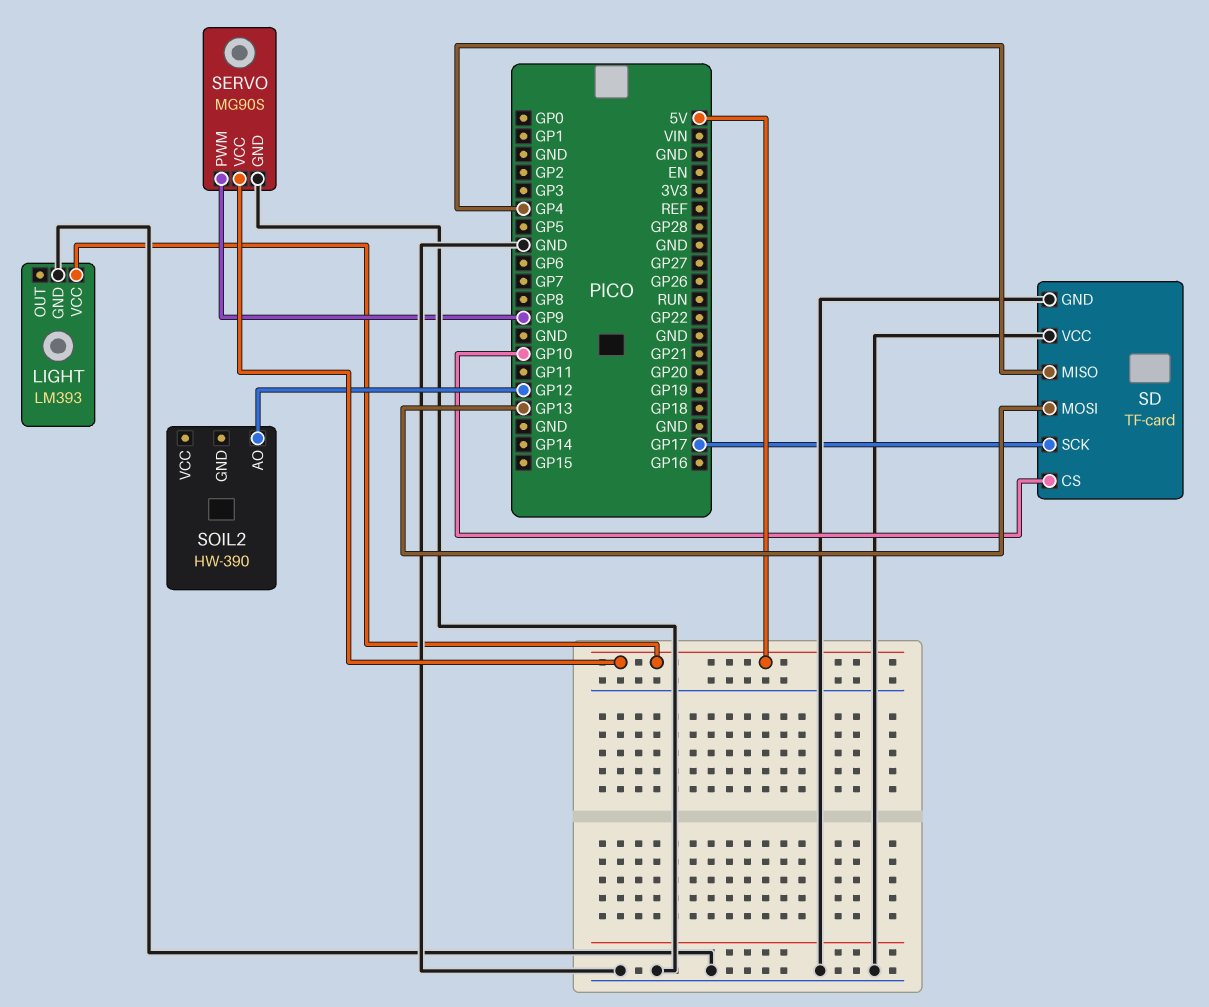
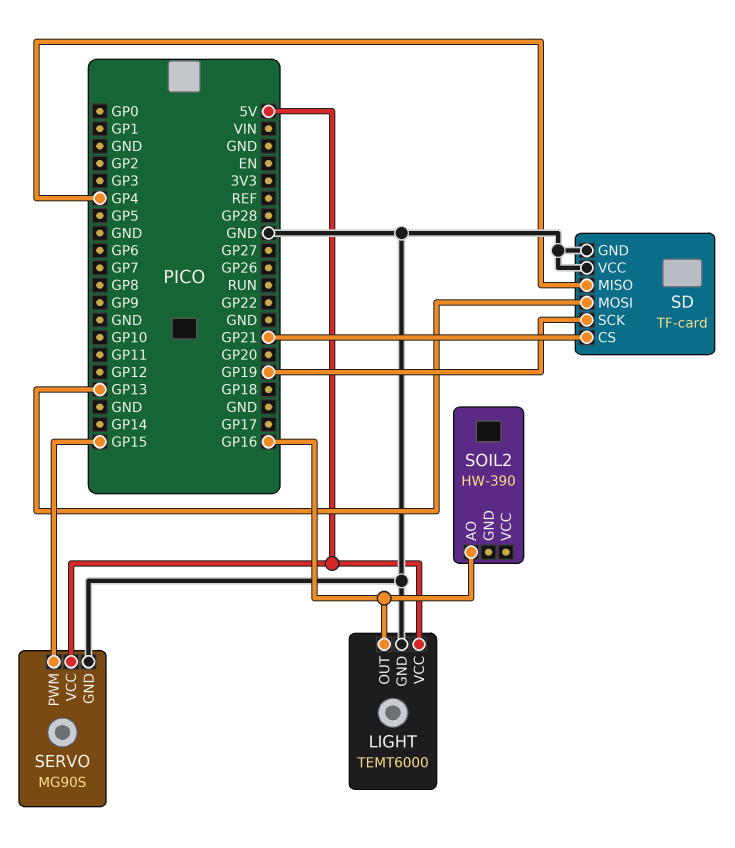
LIGHT: LM393 -> TEMT6000
LIGHT pin OUT: none -> GP16
SD pin CS: GP10 -> GP21
SD pin SCK: GP17 -> GP19
SERVO pin PWM: GP9 -> GP15
SOIL2 pin AO: GP12 -> GP16

